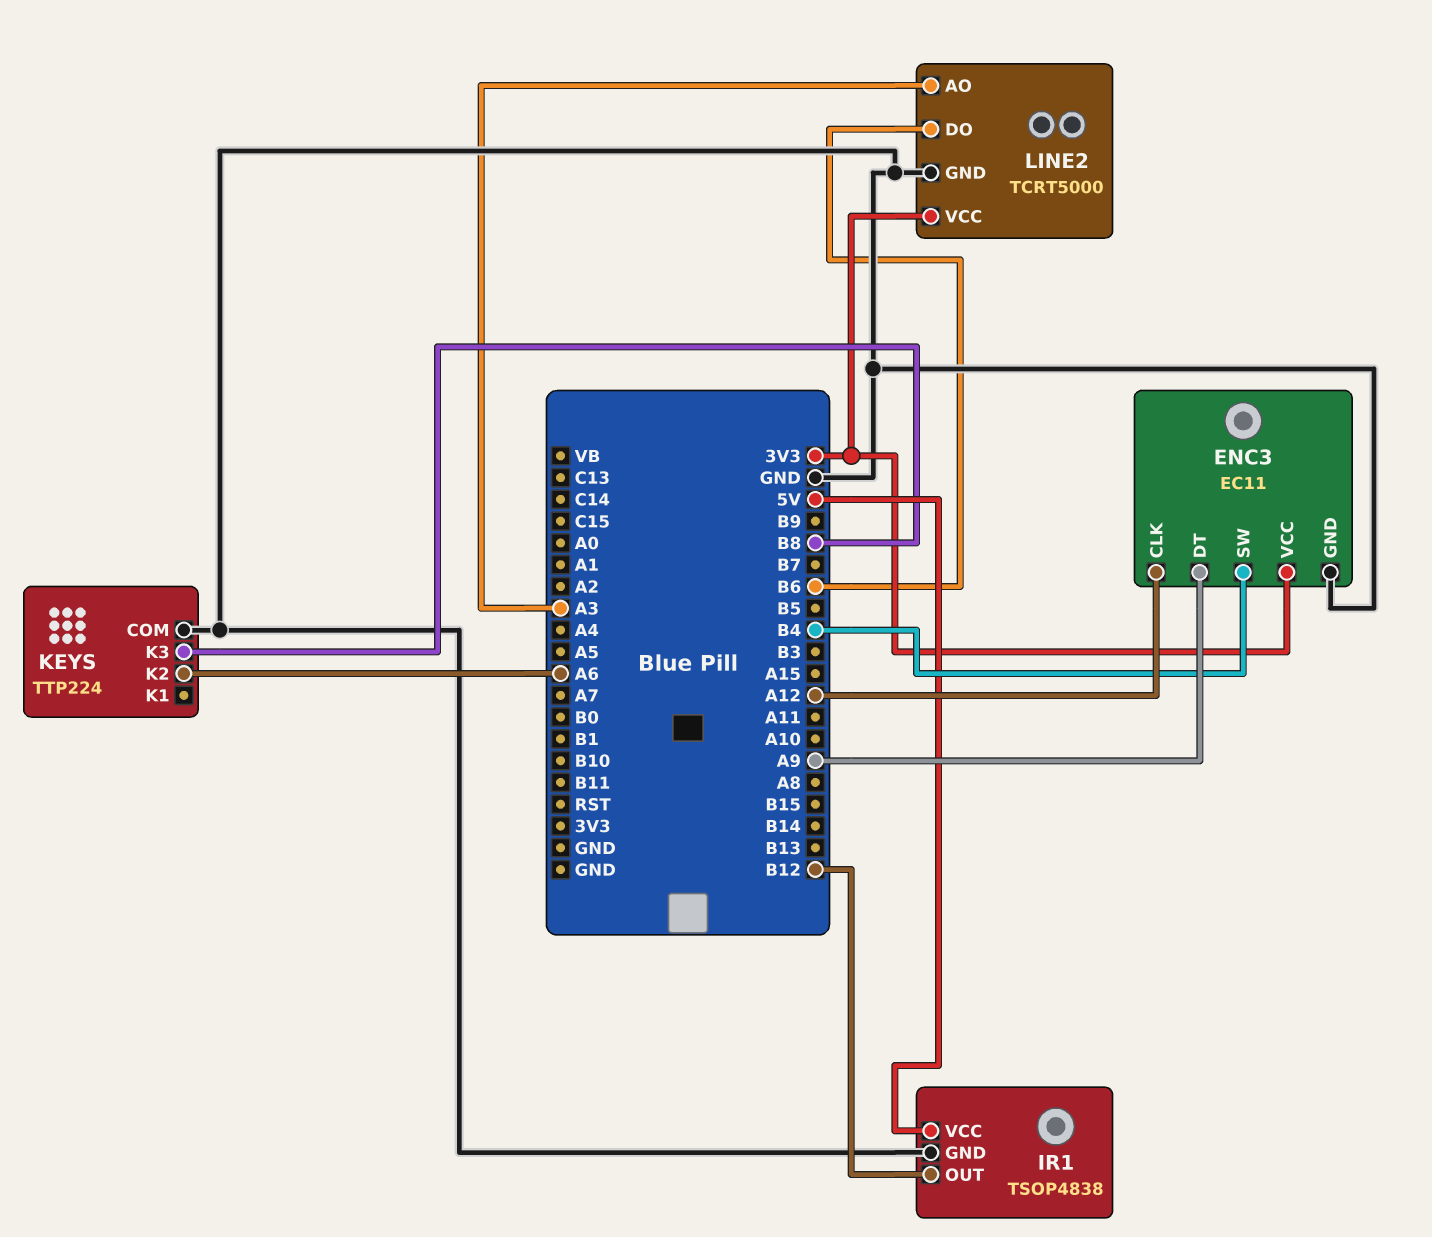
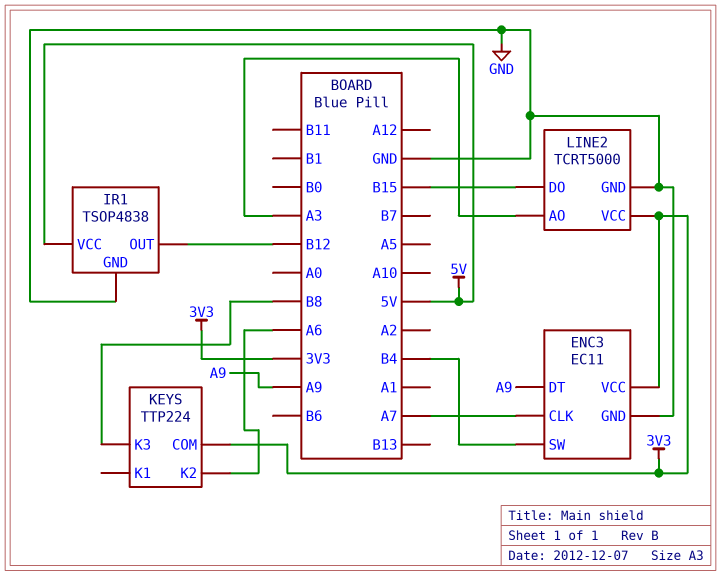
ENC3 pin CLK: A12 -> A7
KEYS pin COM: GND -> 3V3
LINE2 pin DO: B6 -> B15

